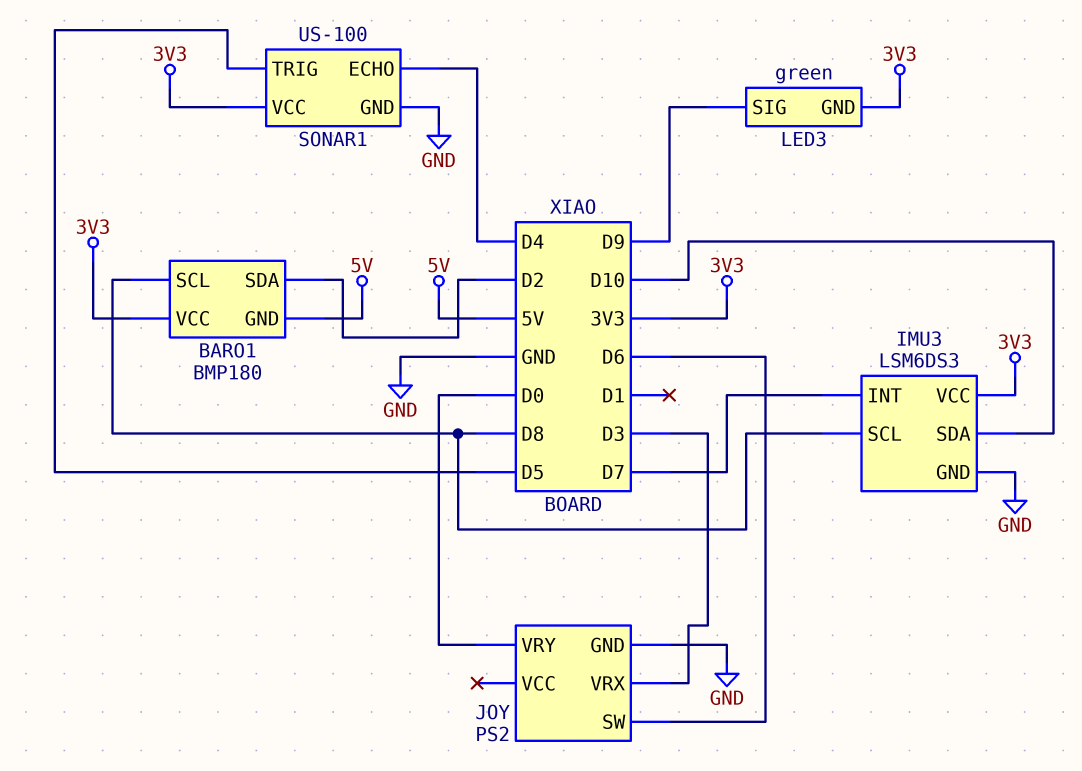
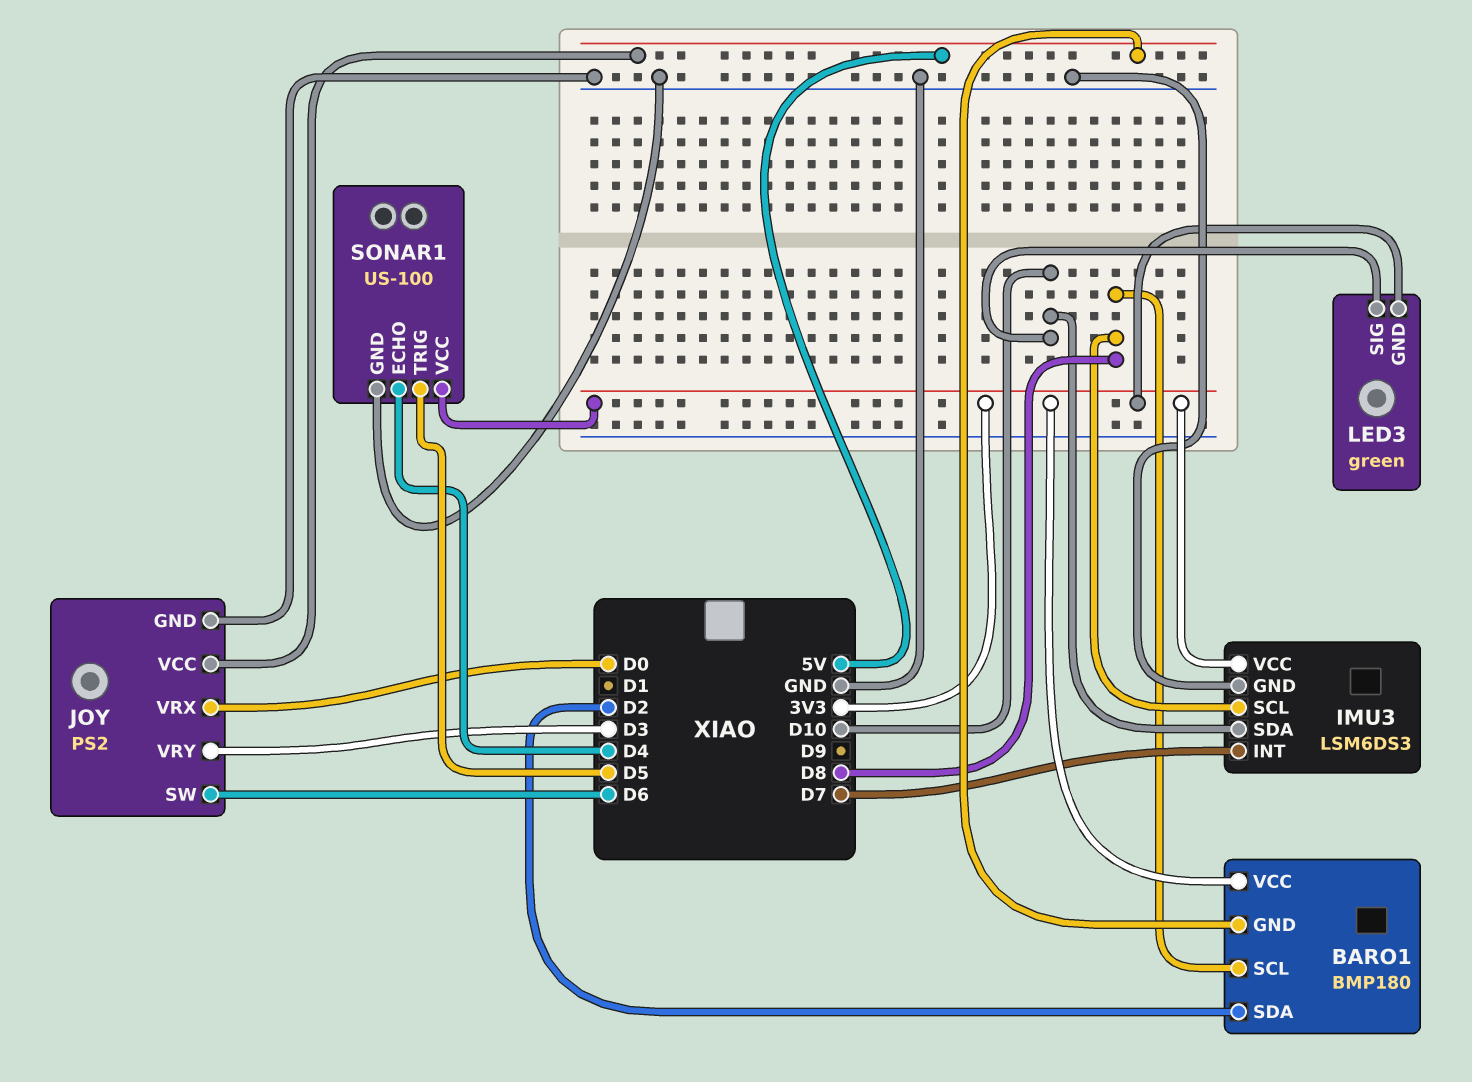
JOY pin VCC: none -> 5V
JOY pin VRX: D3 -> D0
JOY pin VRY: D0 -> D3
LED3 pin SIG: D9 -> D10

